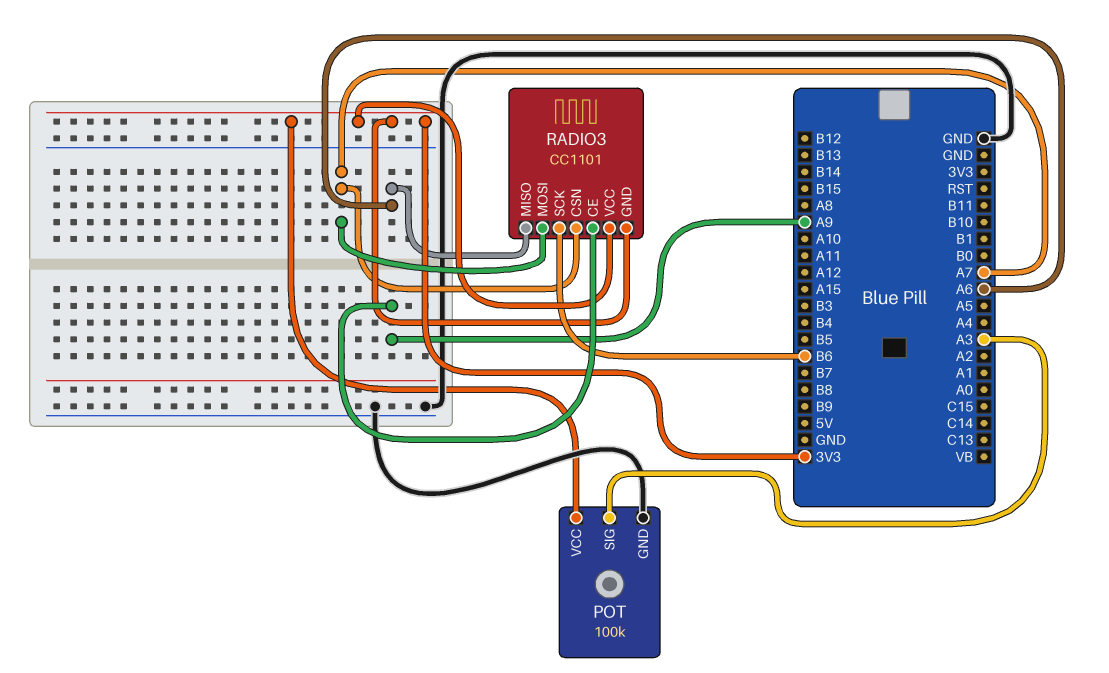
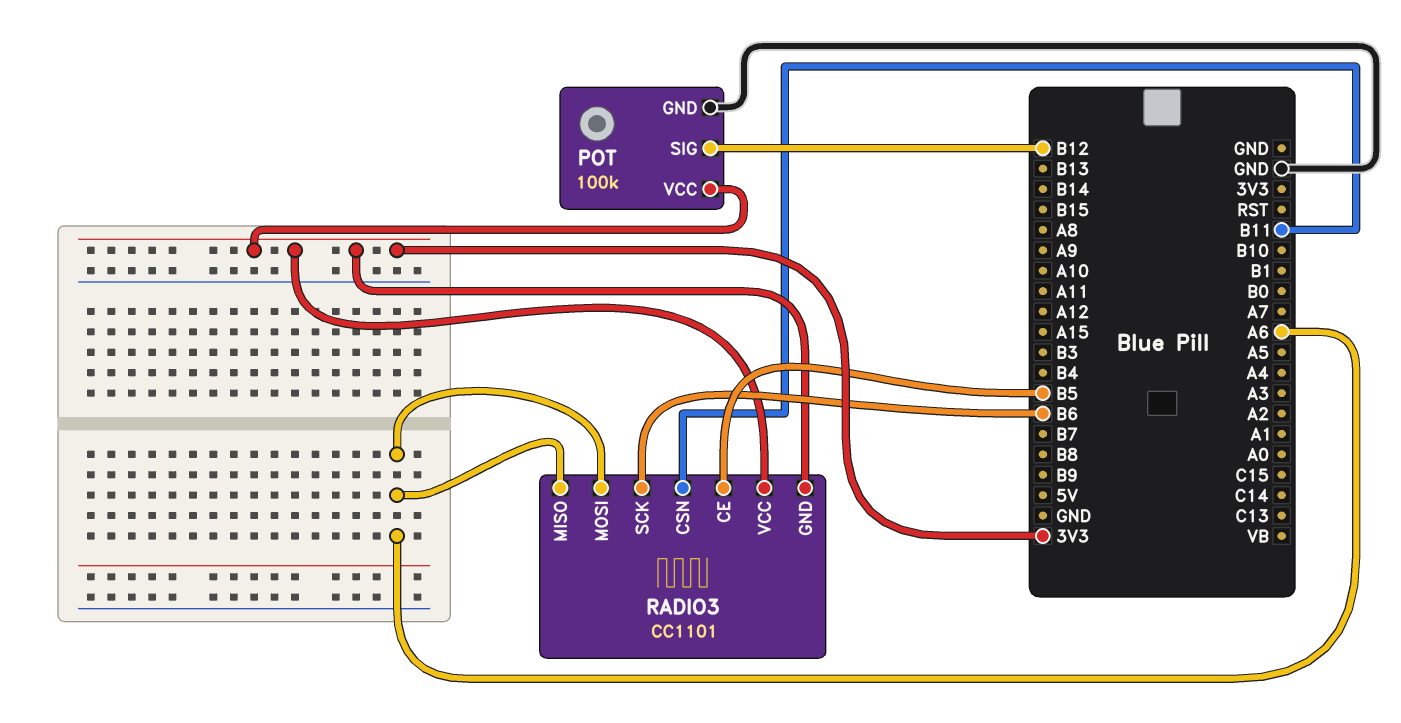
POT pin SIG: A3 -> B12
RADIO3 pin CE: A9 -> B5
RADIO3 pin CSN: A7 -> B11
RADIO3 pin MOSI: A7 -> A6

